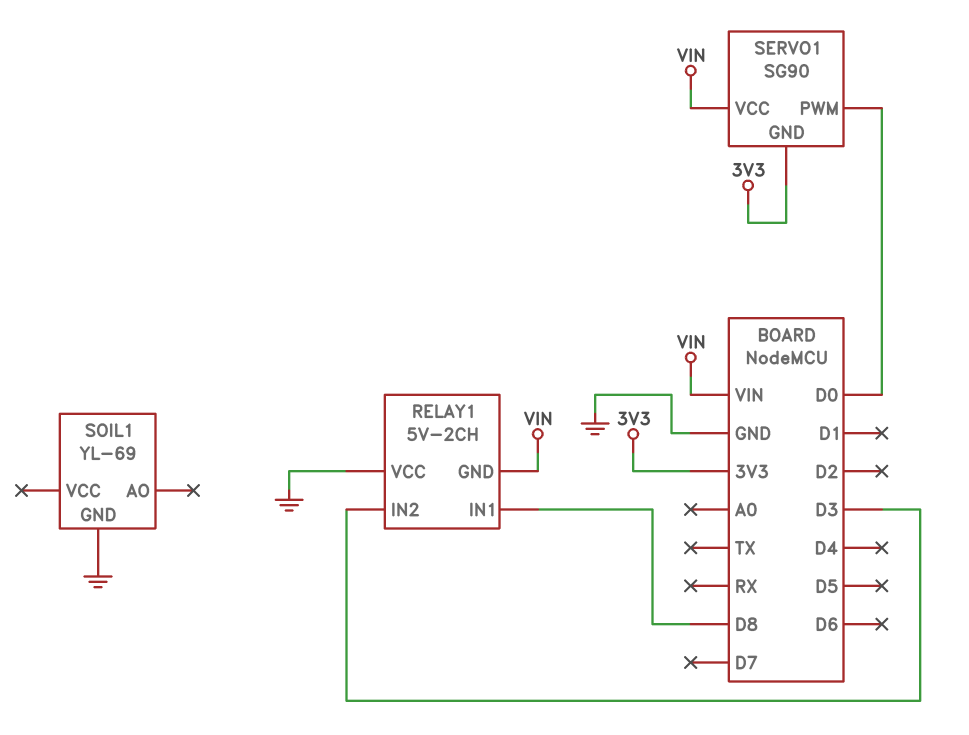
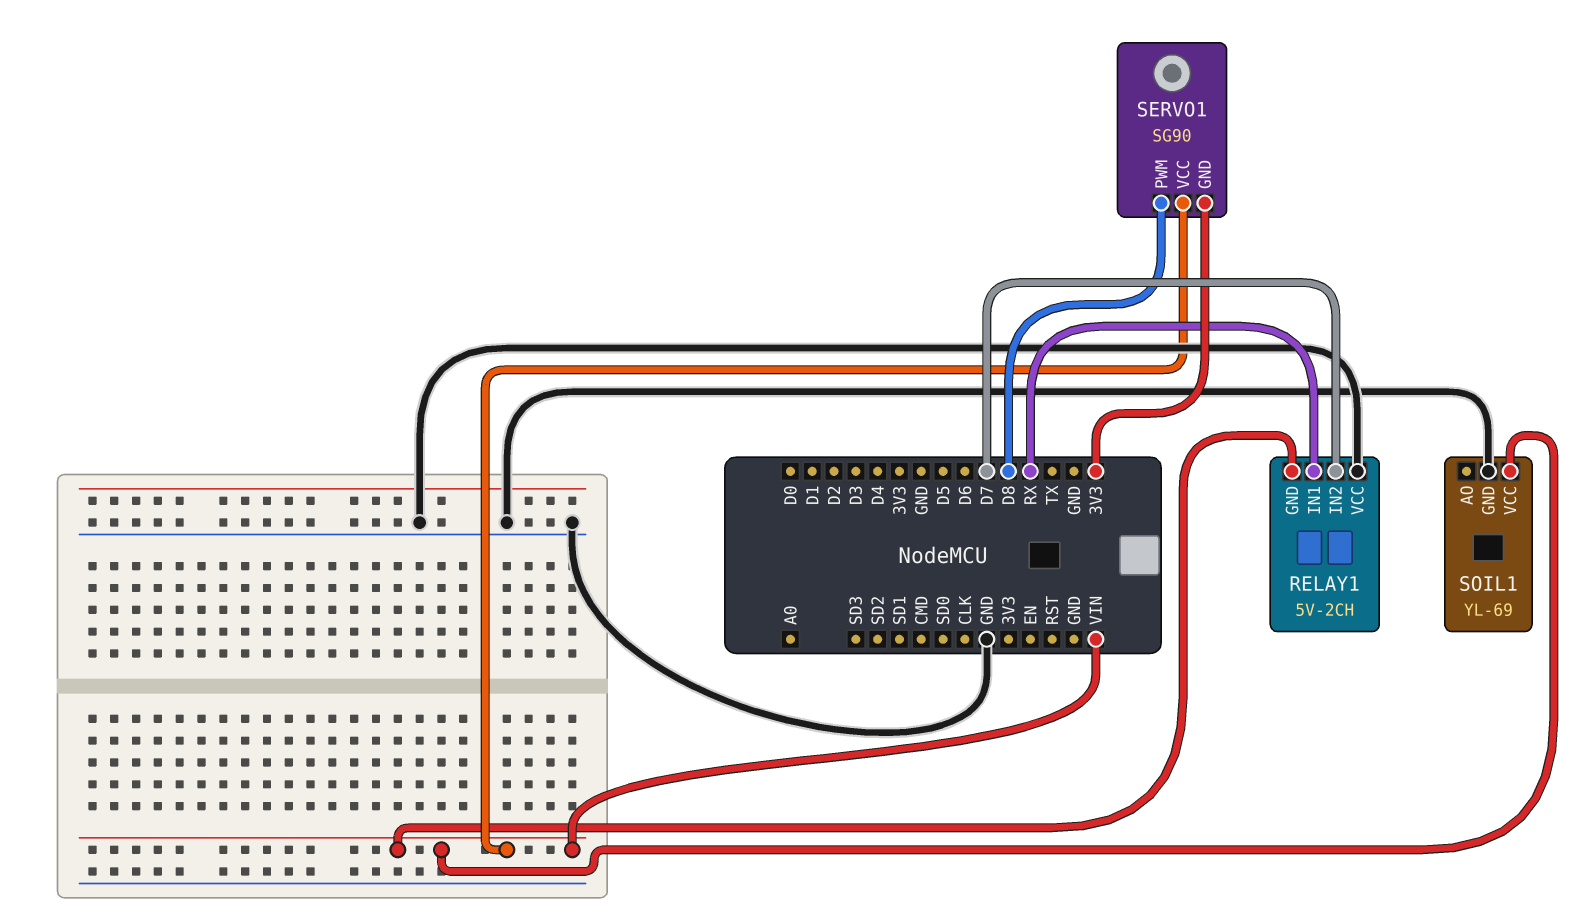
RELAY1 pin IN1: D8 -> RX
RELAY1 pin IN2: D3 -> D7
SERVO1 pin PWM: D0 -> D8
SOIL1 pin VCC: none -> VIN

